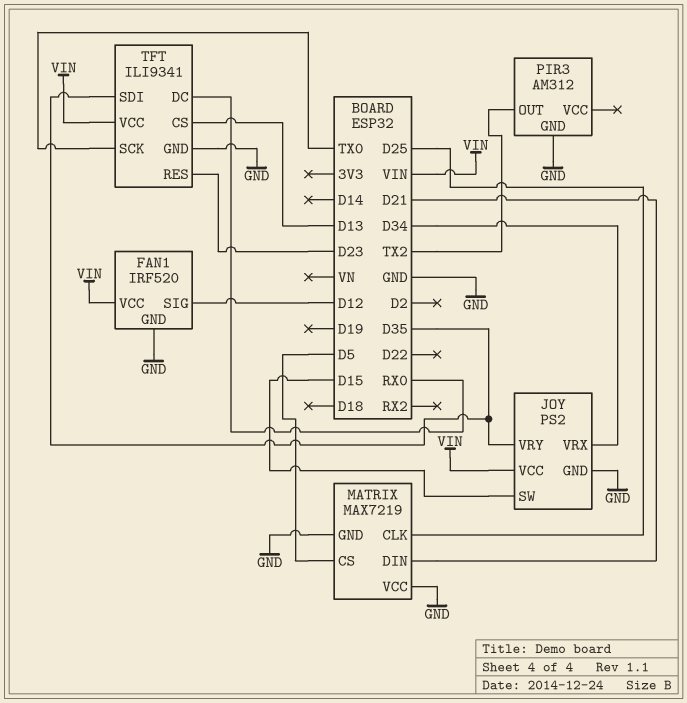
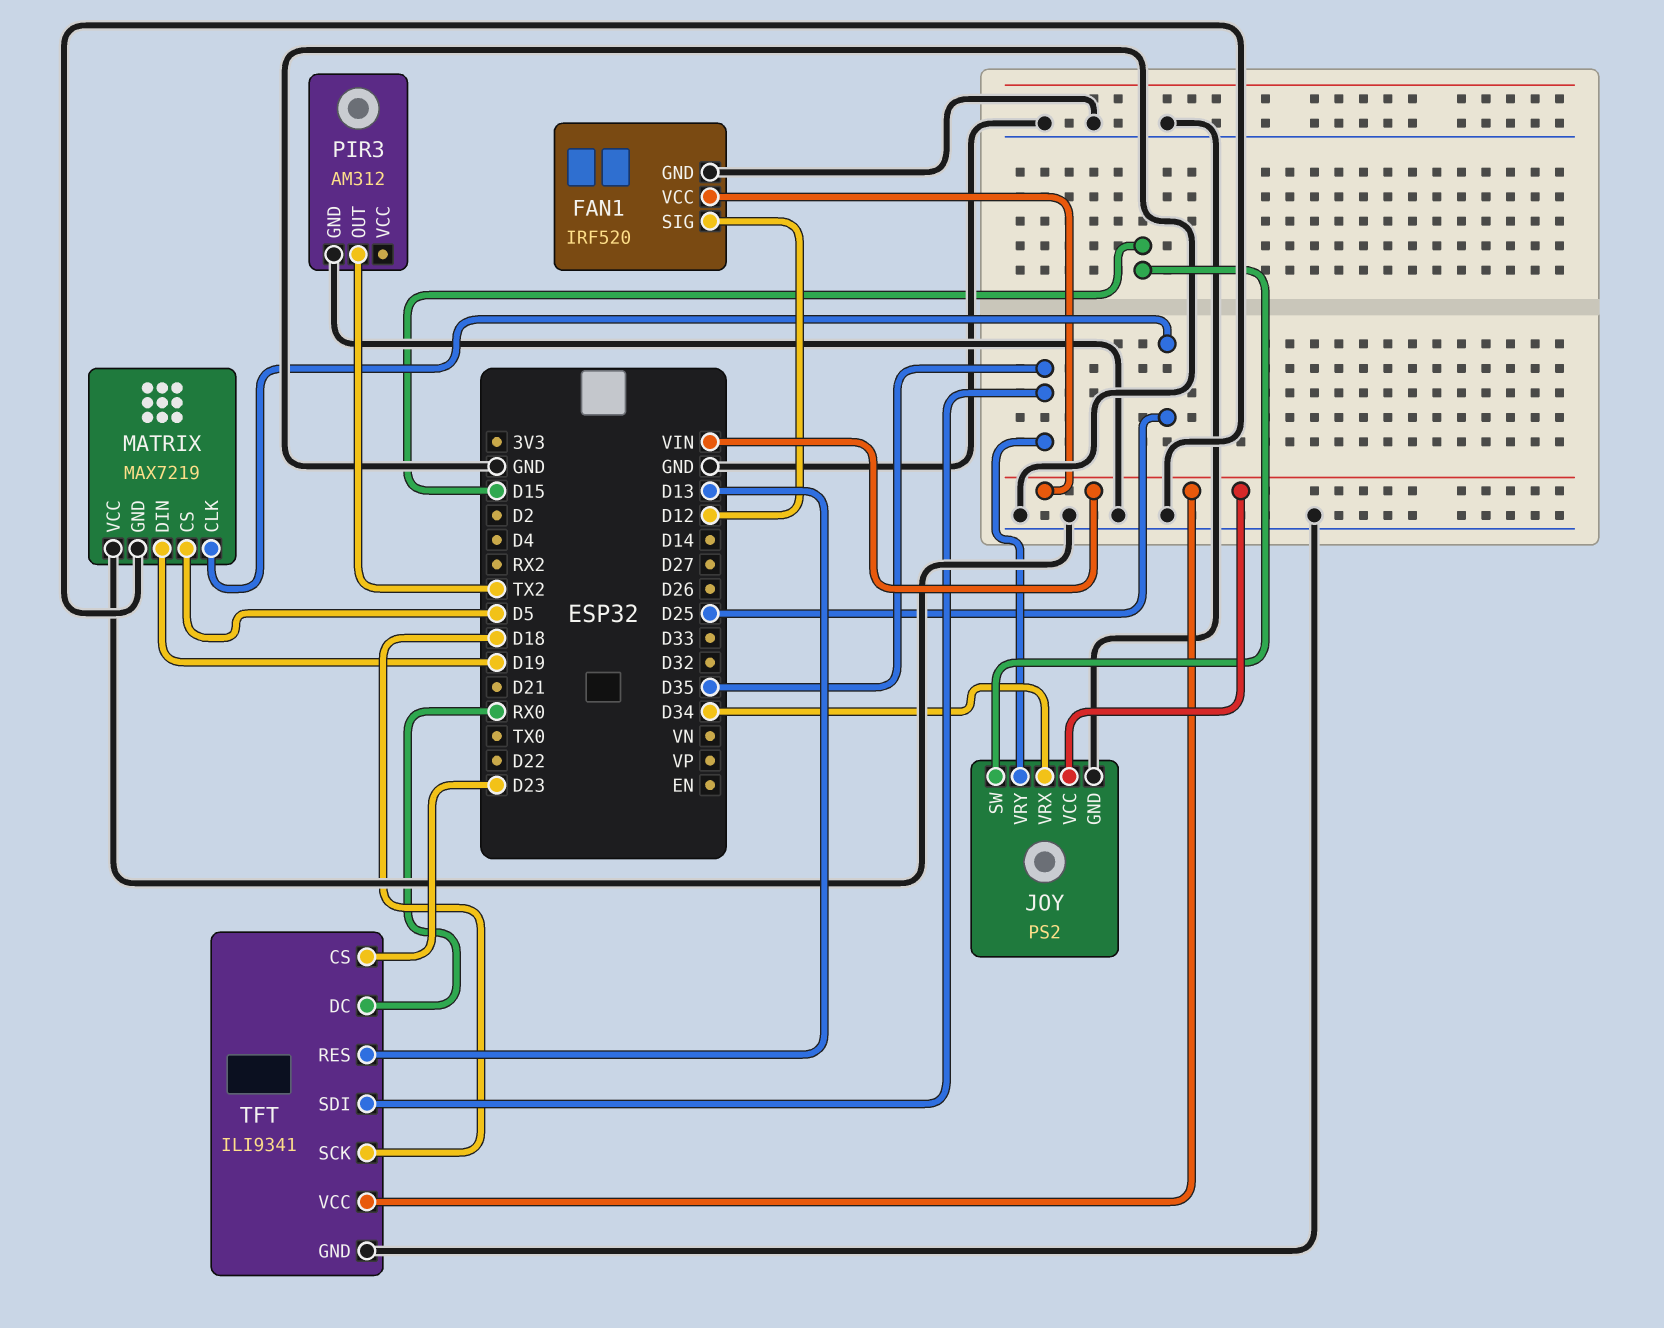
MATRIX pin DIN: D21 -> D19
TFT pin CS: D13 -> D23
TFT pin RES: D23 -> D13
TFT pin SCK: TX0 -> D18

